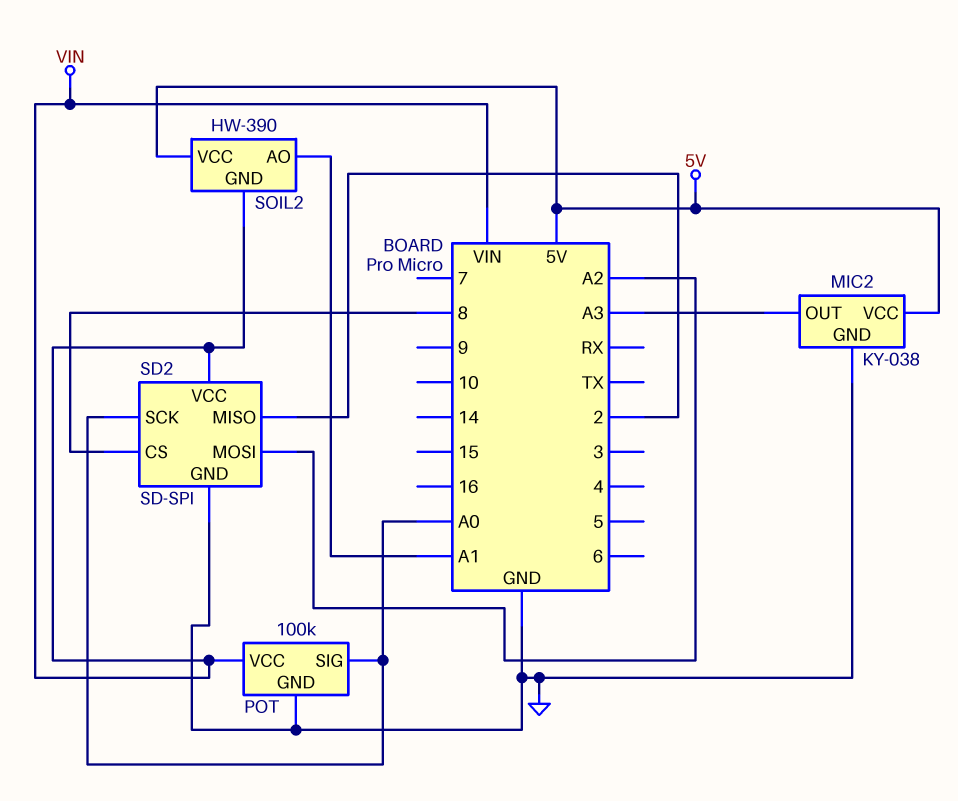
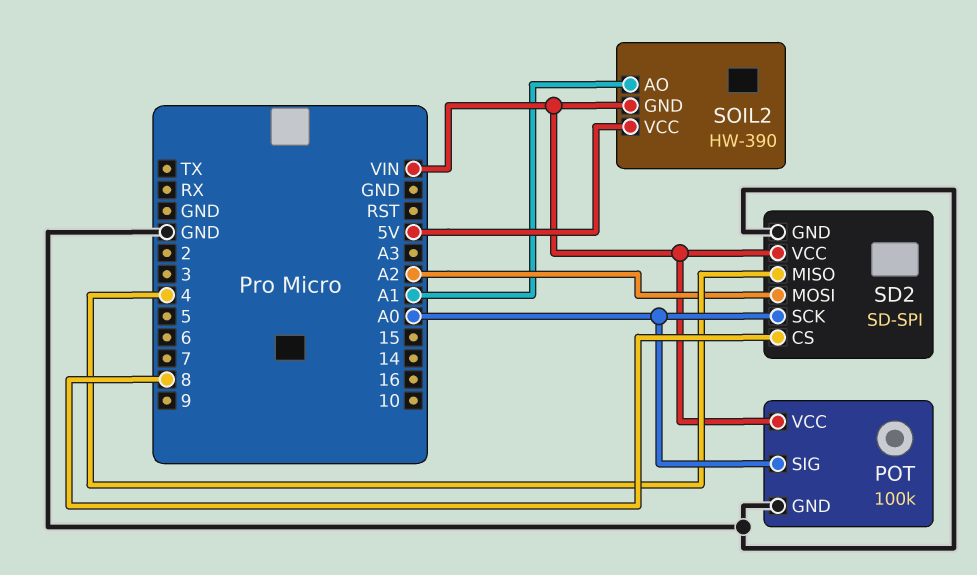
MIC2: KY-038 -> none
MIC2 pin GND: GND -> none
MIC2 pin OUT: A3 -> none
MIC2 pin VCC: 5V -> none
SD2 pin MISO: 2 -> 4

